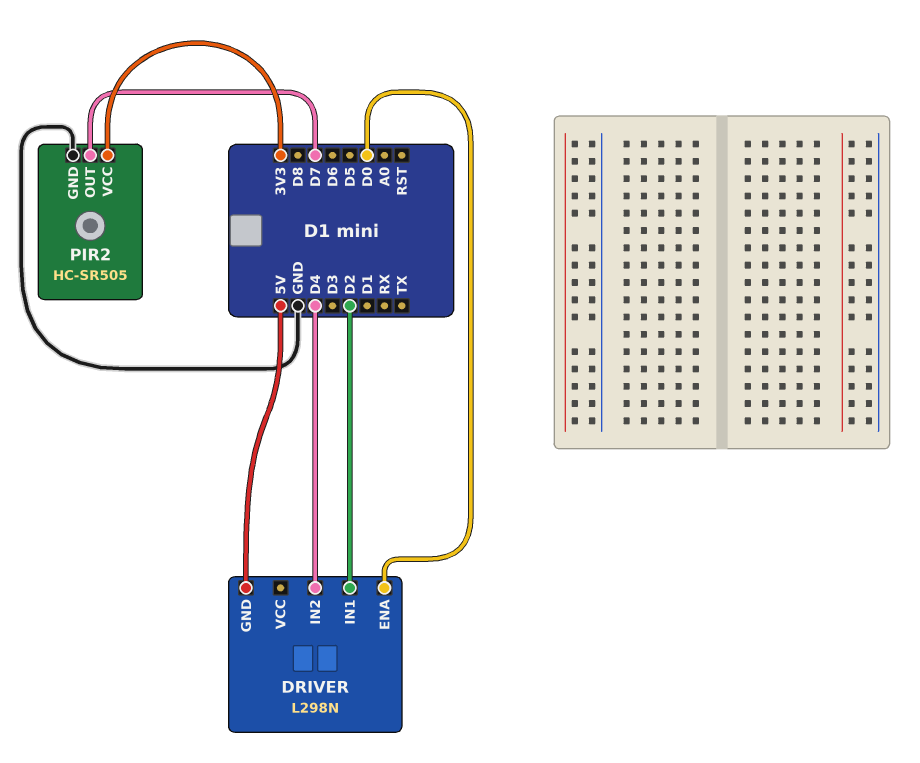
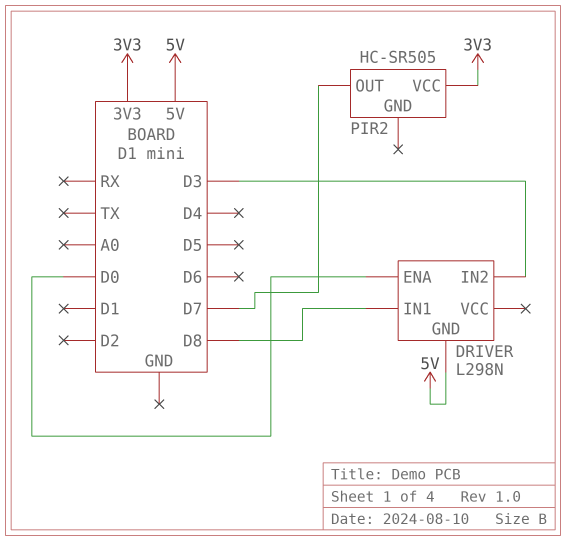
DRIVER pin IN1: D2 -> D8
DRIVER pin IN2: D4 -> D3
PIR2 pin GND: GND -> none

